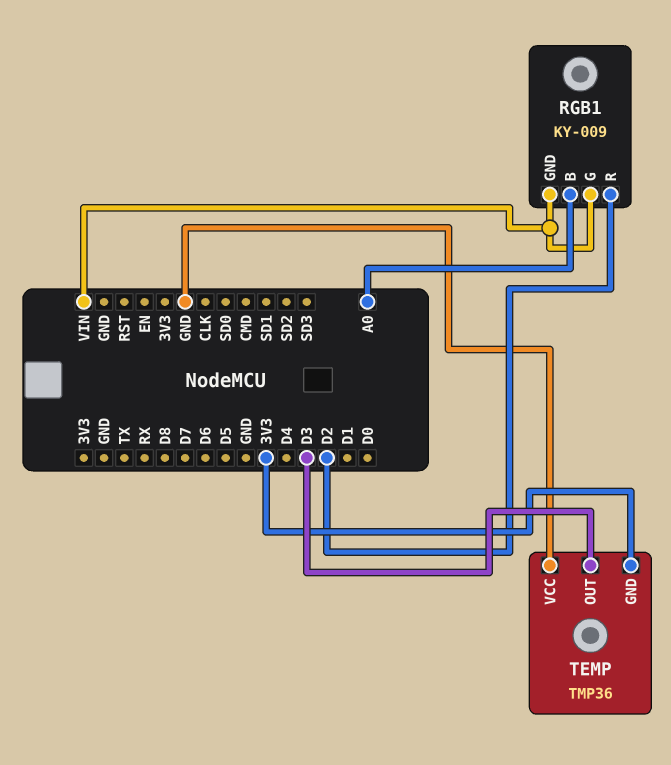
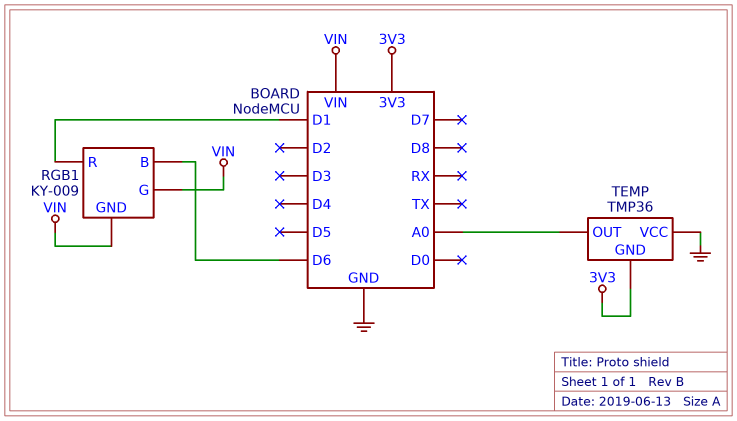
RGB1 pin B: A0 -> D6
RGB1 pin R: D2 -> D1
TEMP pin OUT: D3 -> A0

